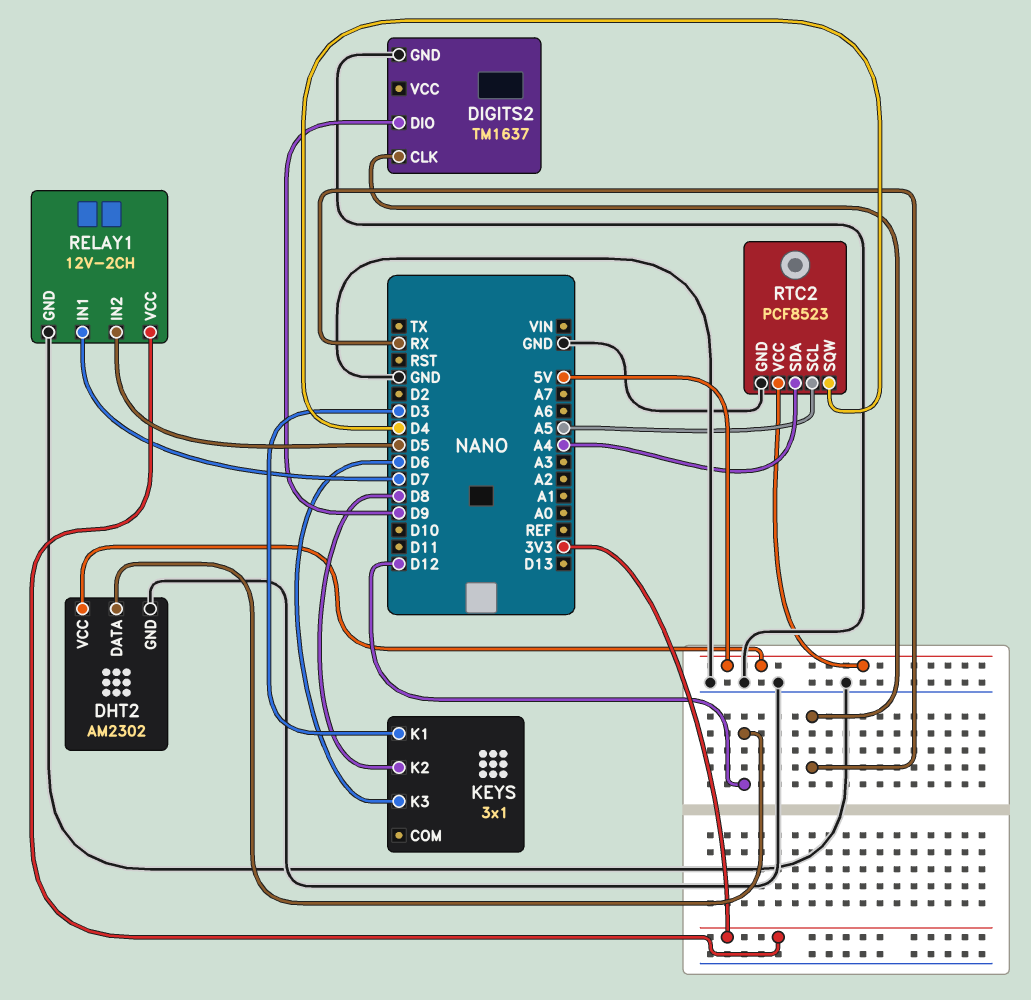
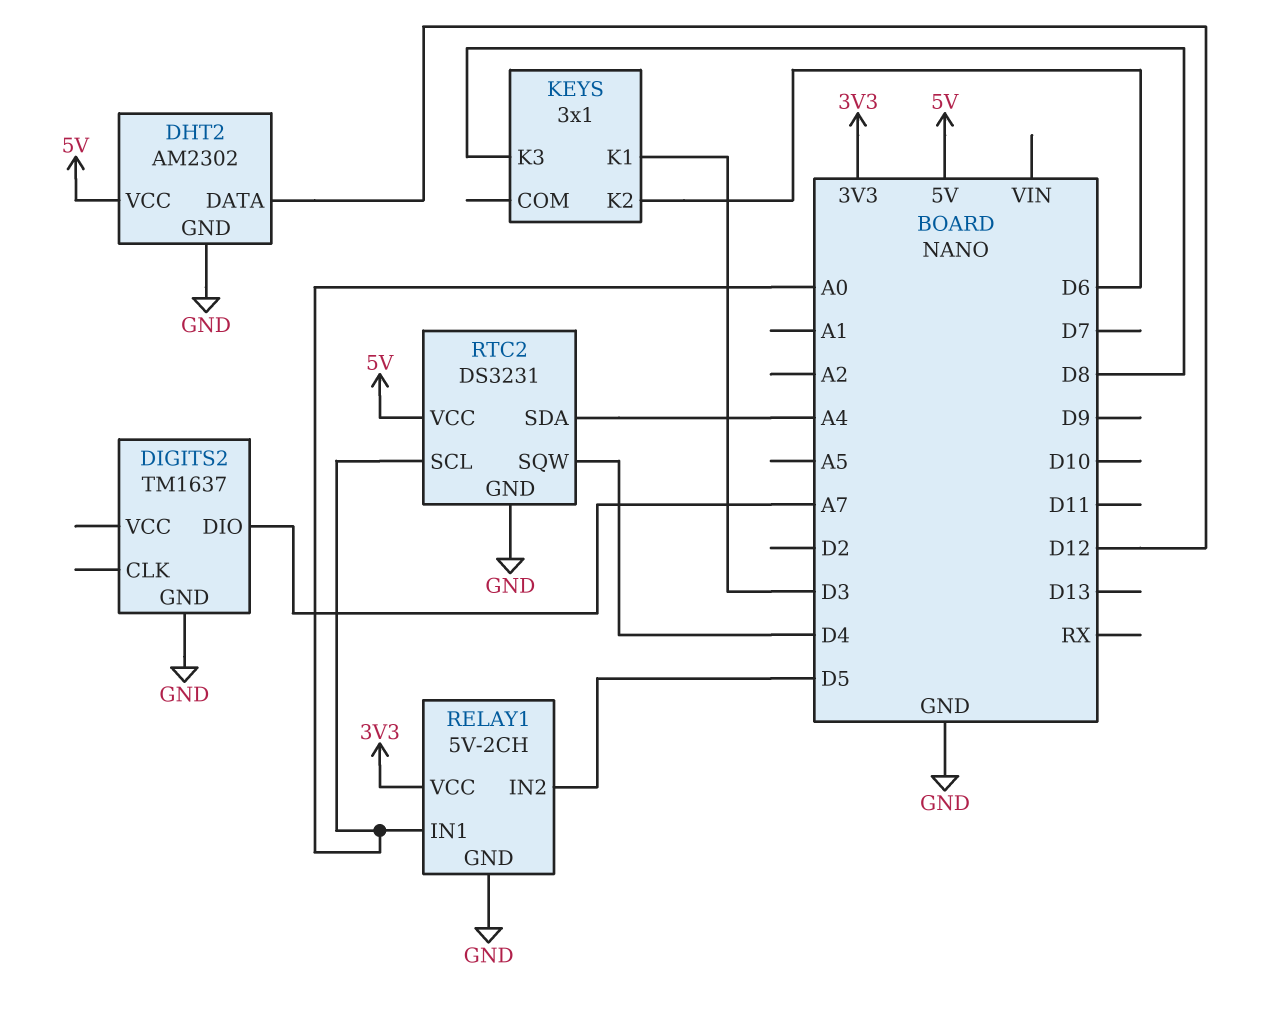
DIGITS2 pin CLK: RX -> none
DIGITS2 pin DIO: D9 -> A7
KEYS pin K2: D8 -> D6
KEYS pin K3: D6 -> D8
RELAY1: 12V-2CH -> 5V-2CH
RELAY1 pin IN1: D7 -> A0
RTC2: PCF8523 -> DS3231
RTC2 pin SCL: A5 -> A0

